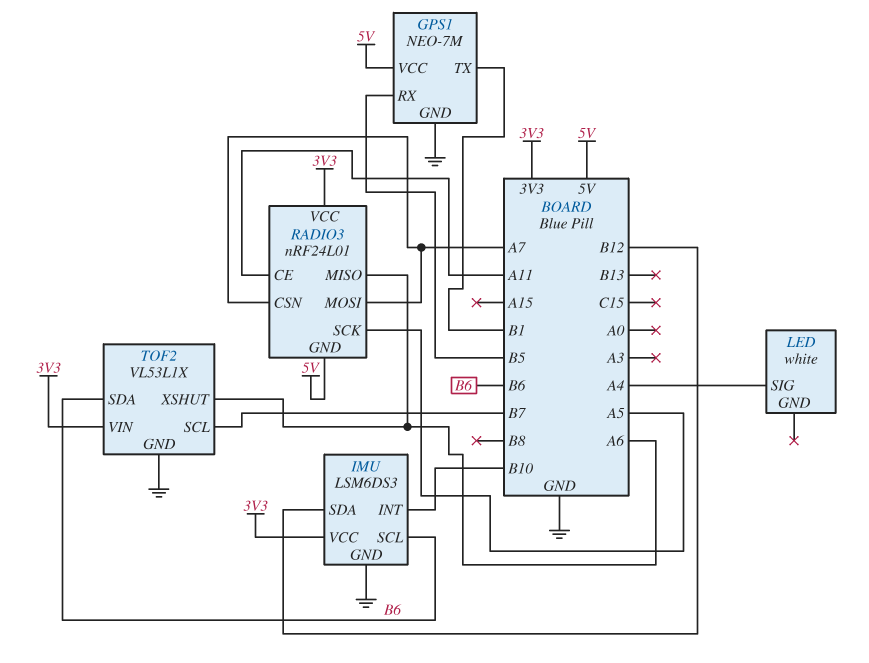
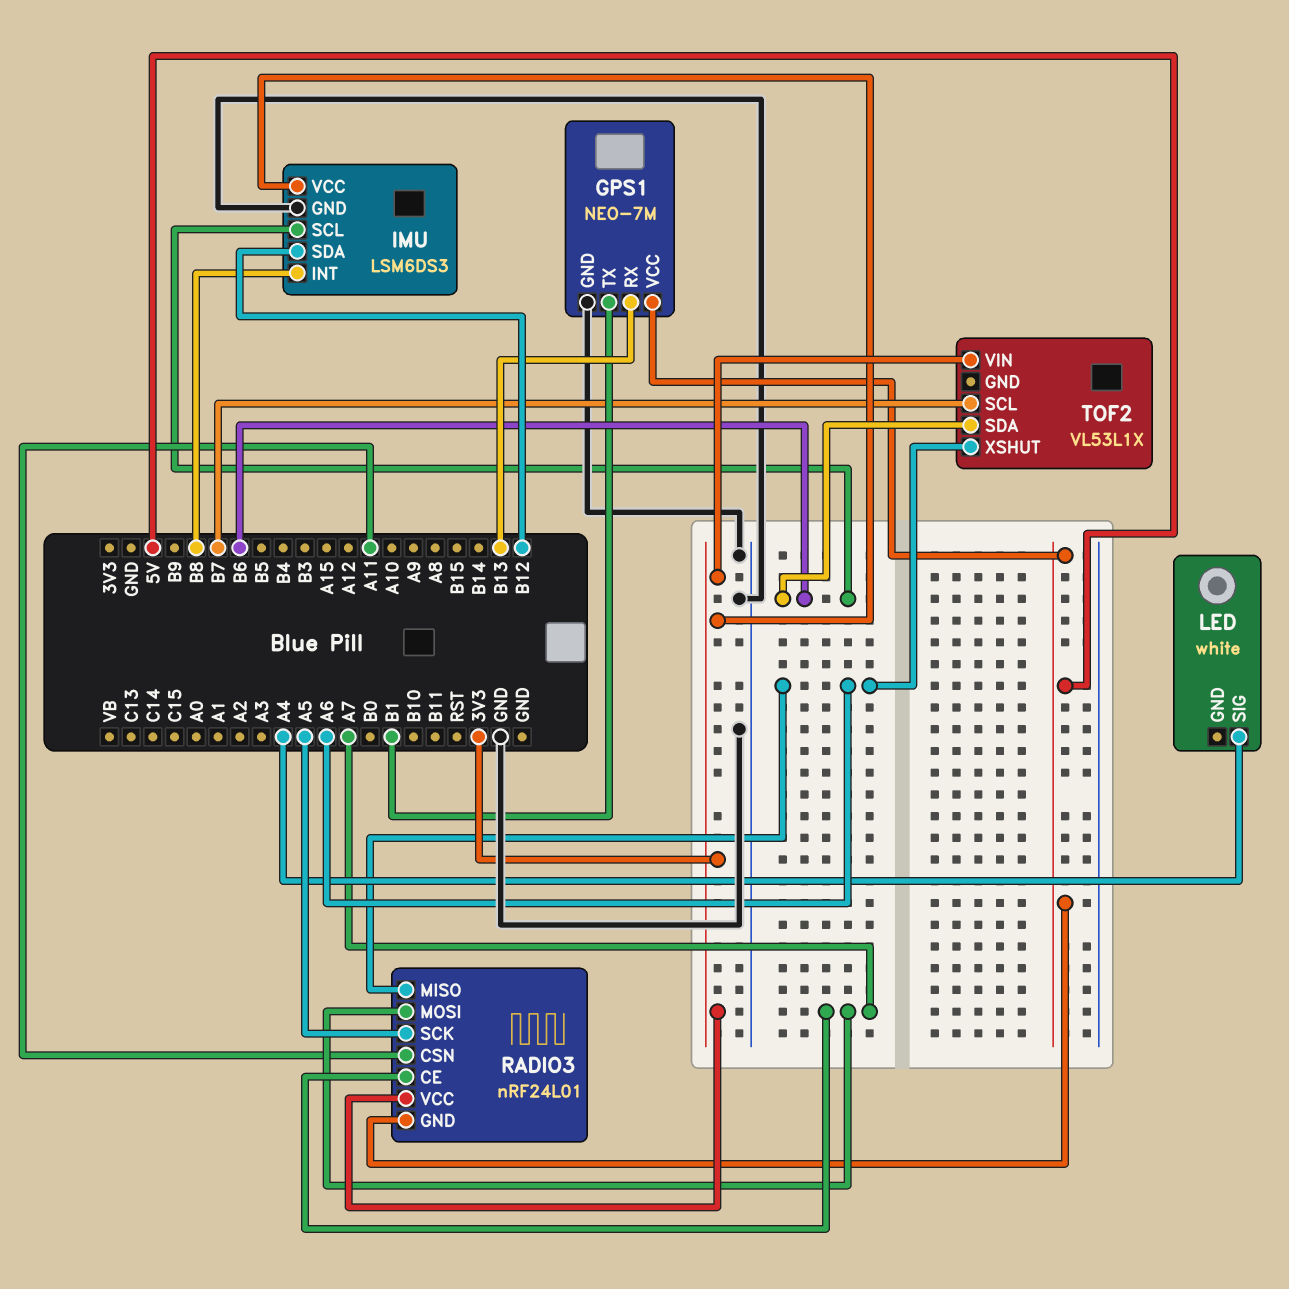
GPS1 pin RX: B5 -> B13
IMU pin INT: B10 -> B8
RADIO3 pin CE: A11 -> A7
RADIO3 pin CSN: A7 -> A11
TOF2 pin GND: GND -> none

